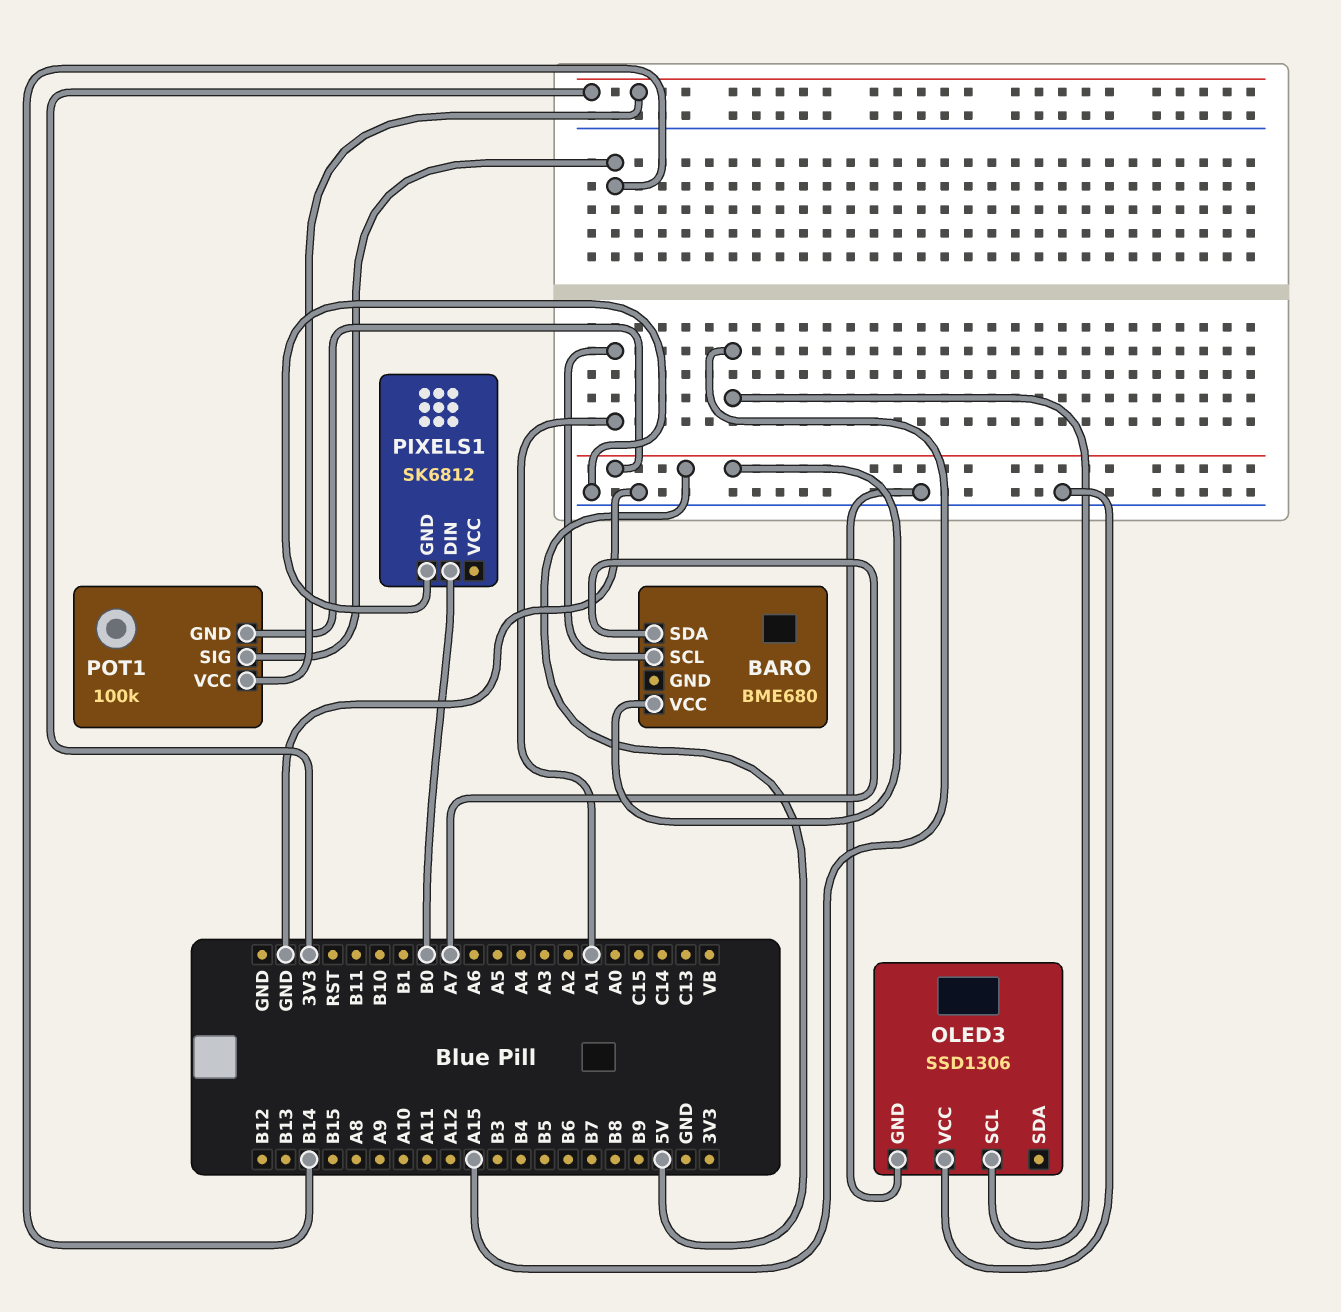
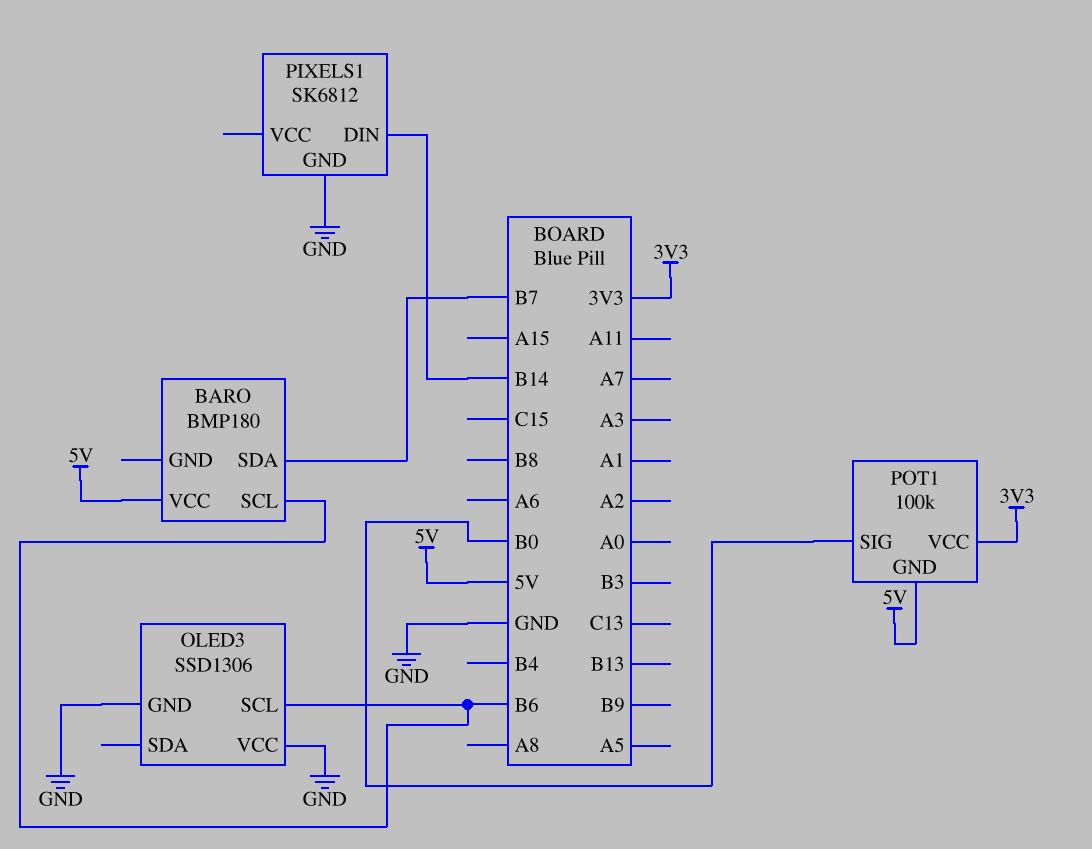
BARO: BME680 -> BMP180
BARO pin SCL: A1 -> B6
BARO pin SDA: A7 -> B7
OLED3 pin SCL: A15 -> B6
PIXELS1 pin DIN: B0 -> B14
POT1 pin SIG: B14 -> B0

